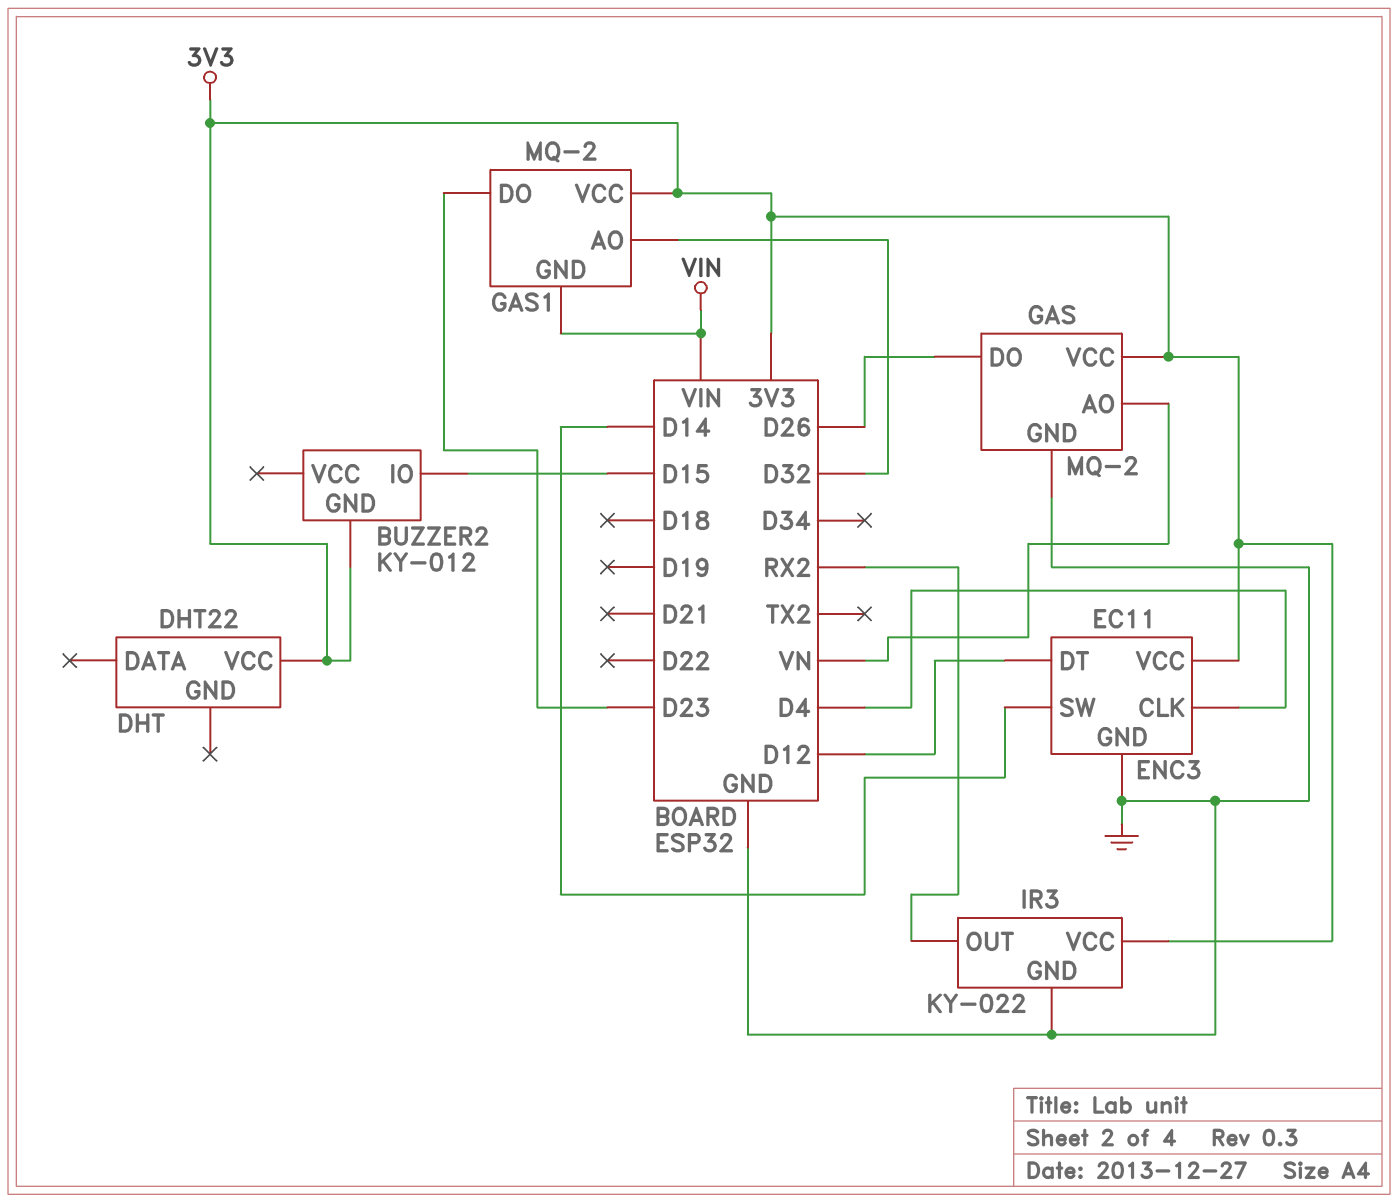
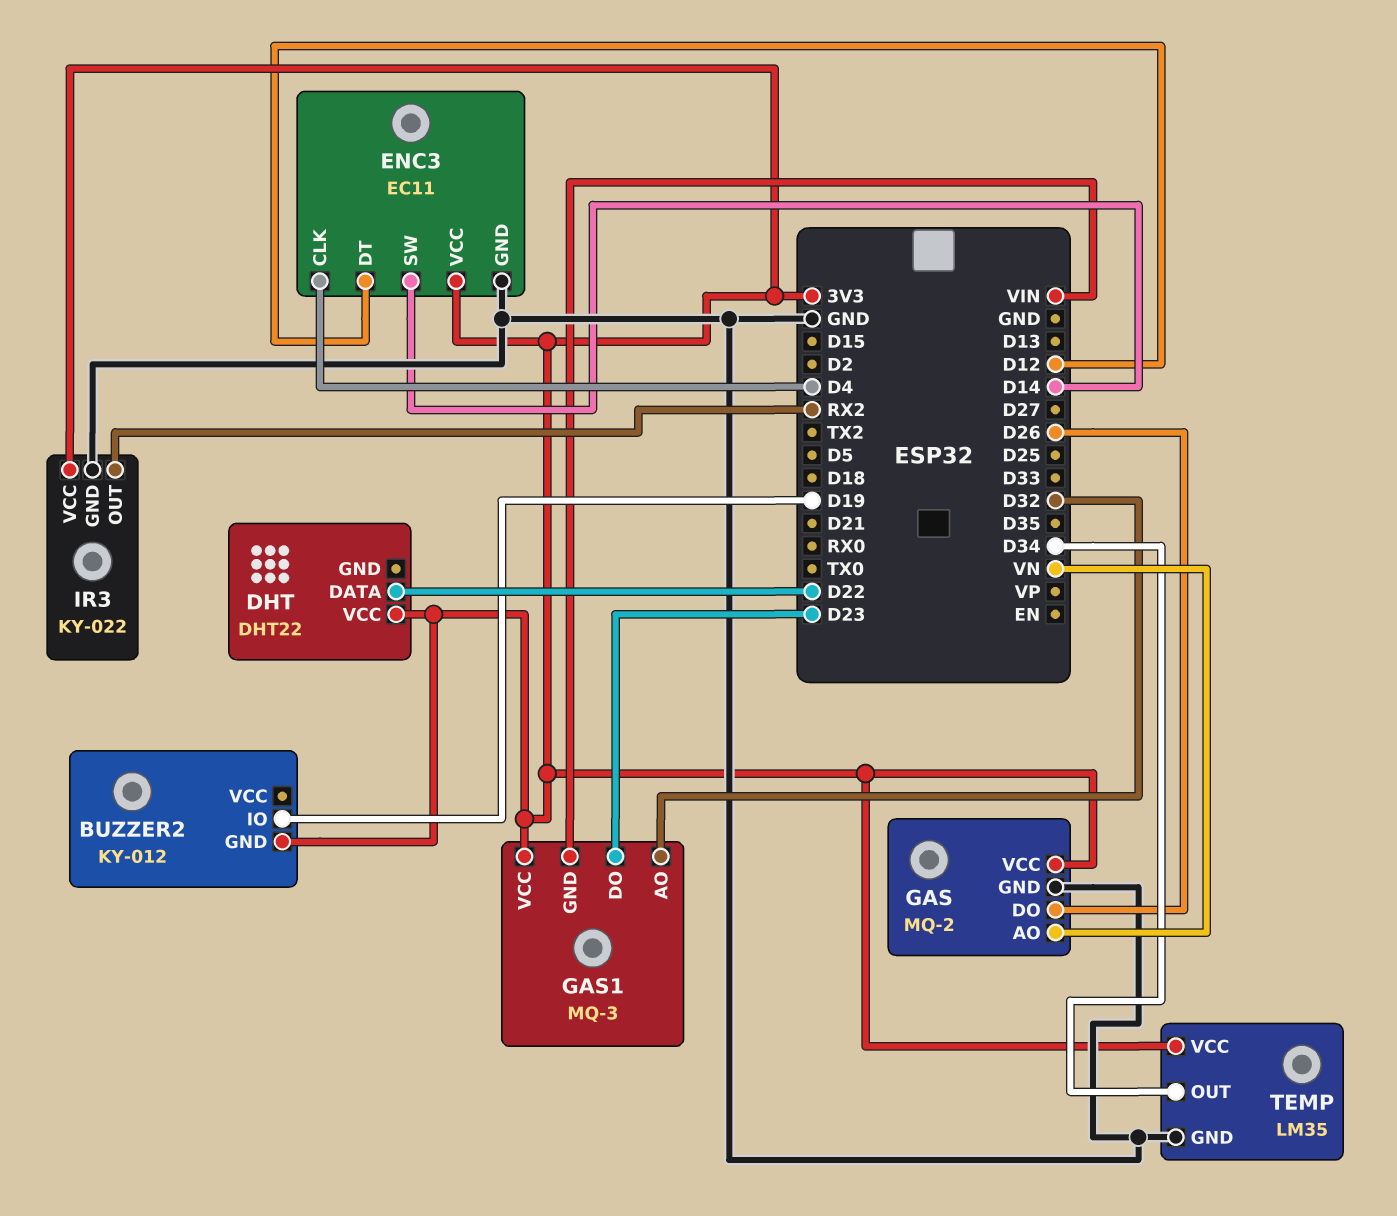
BUZZER2 pin IO: D15 -> D19
DHT pin DATA: none -> D22
GAS1: MQ-2 -> MQ-3
TEMP: none -> LM35
TEMP pin GND: none -> GND
TEMP pin OUT: none -> D34
TEMP pin VCC: none -> 3V3

